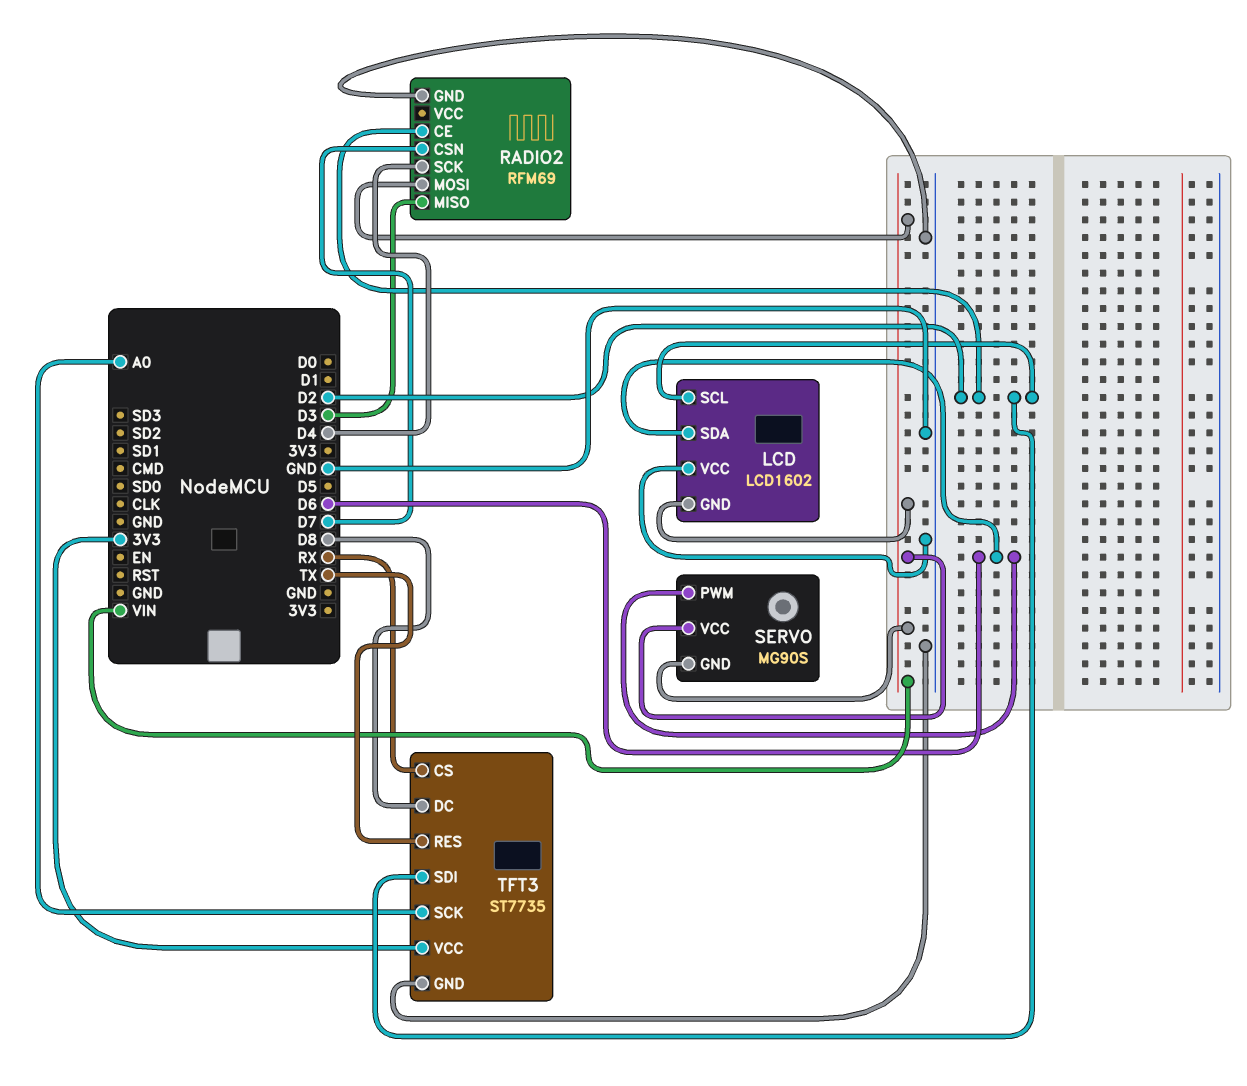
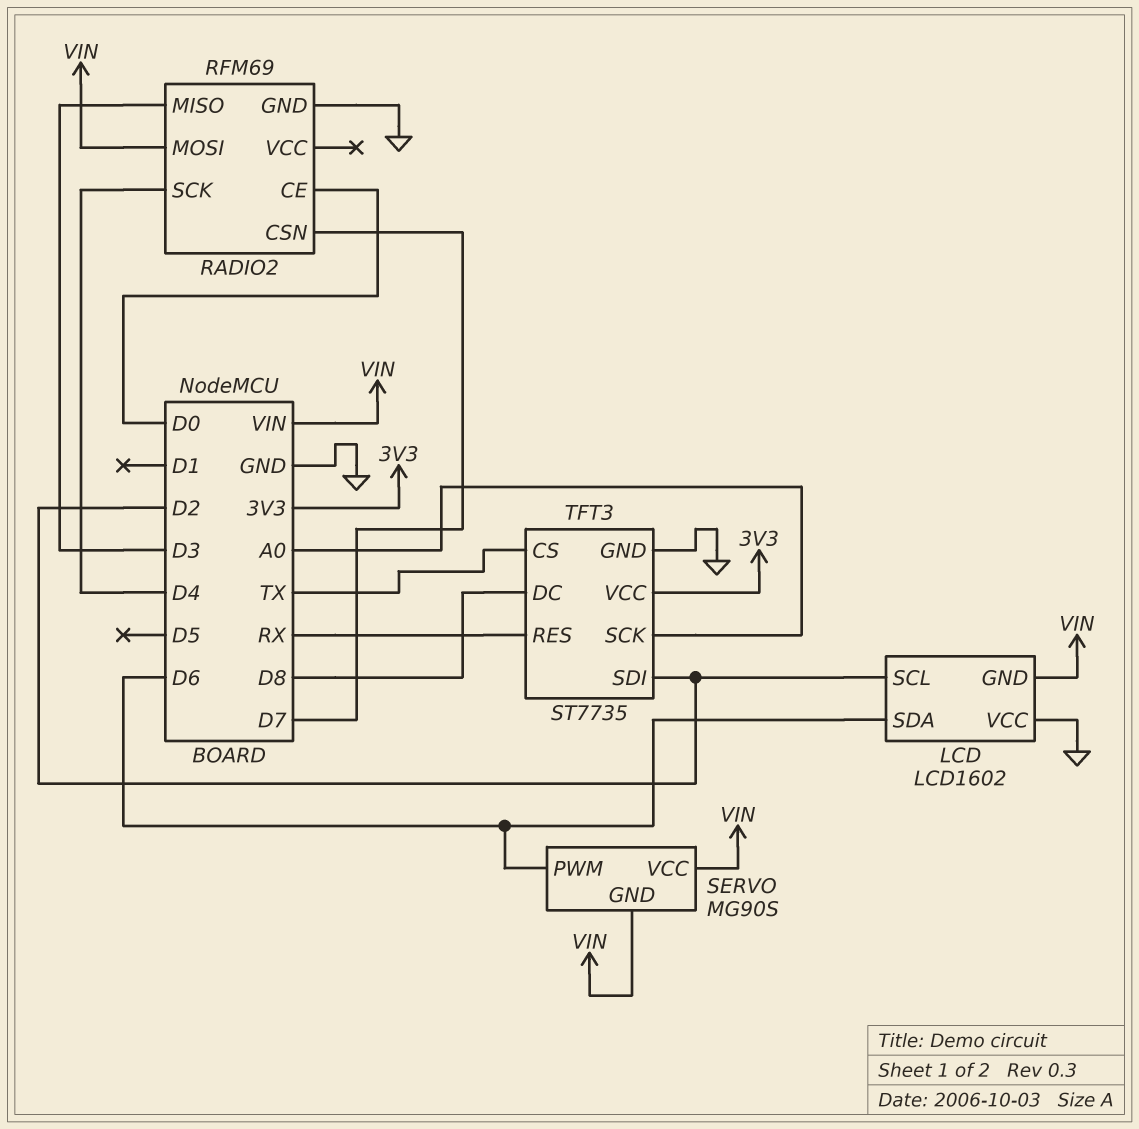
RADIO2 pin CE: D2 -> D0
TFT3 pin CS: RX -> TX
TFT3 pin RES: TX -> RX

